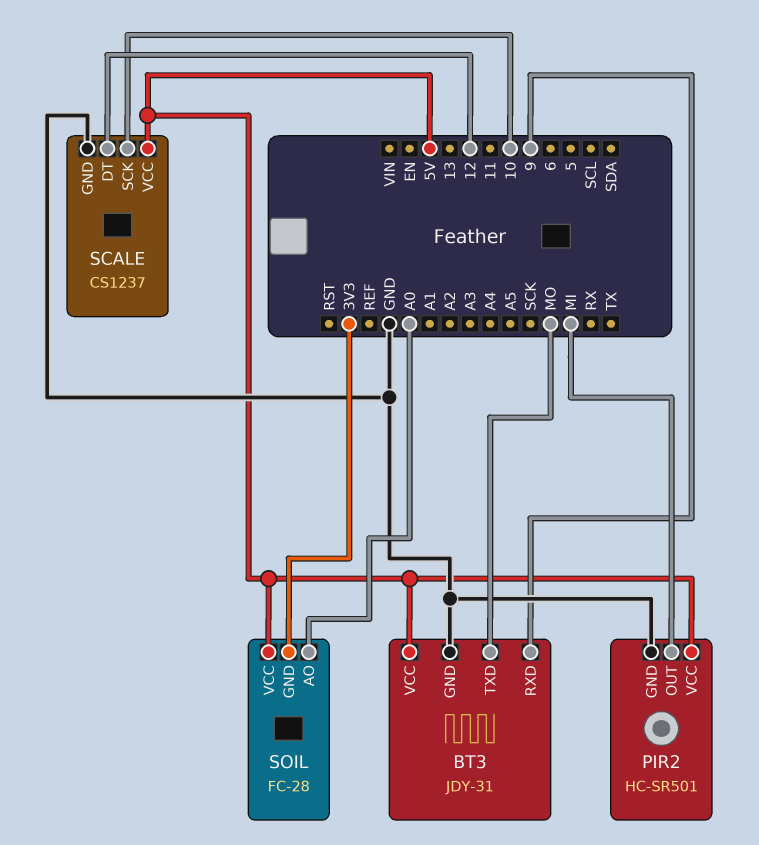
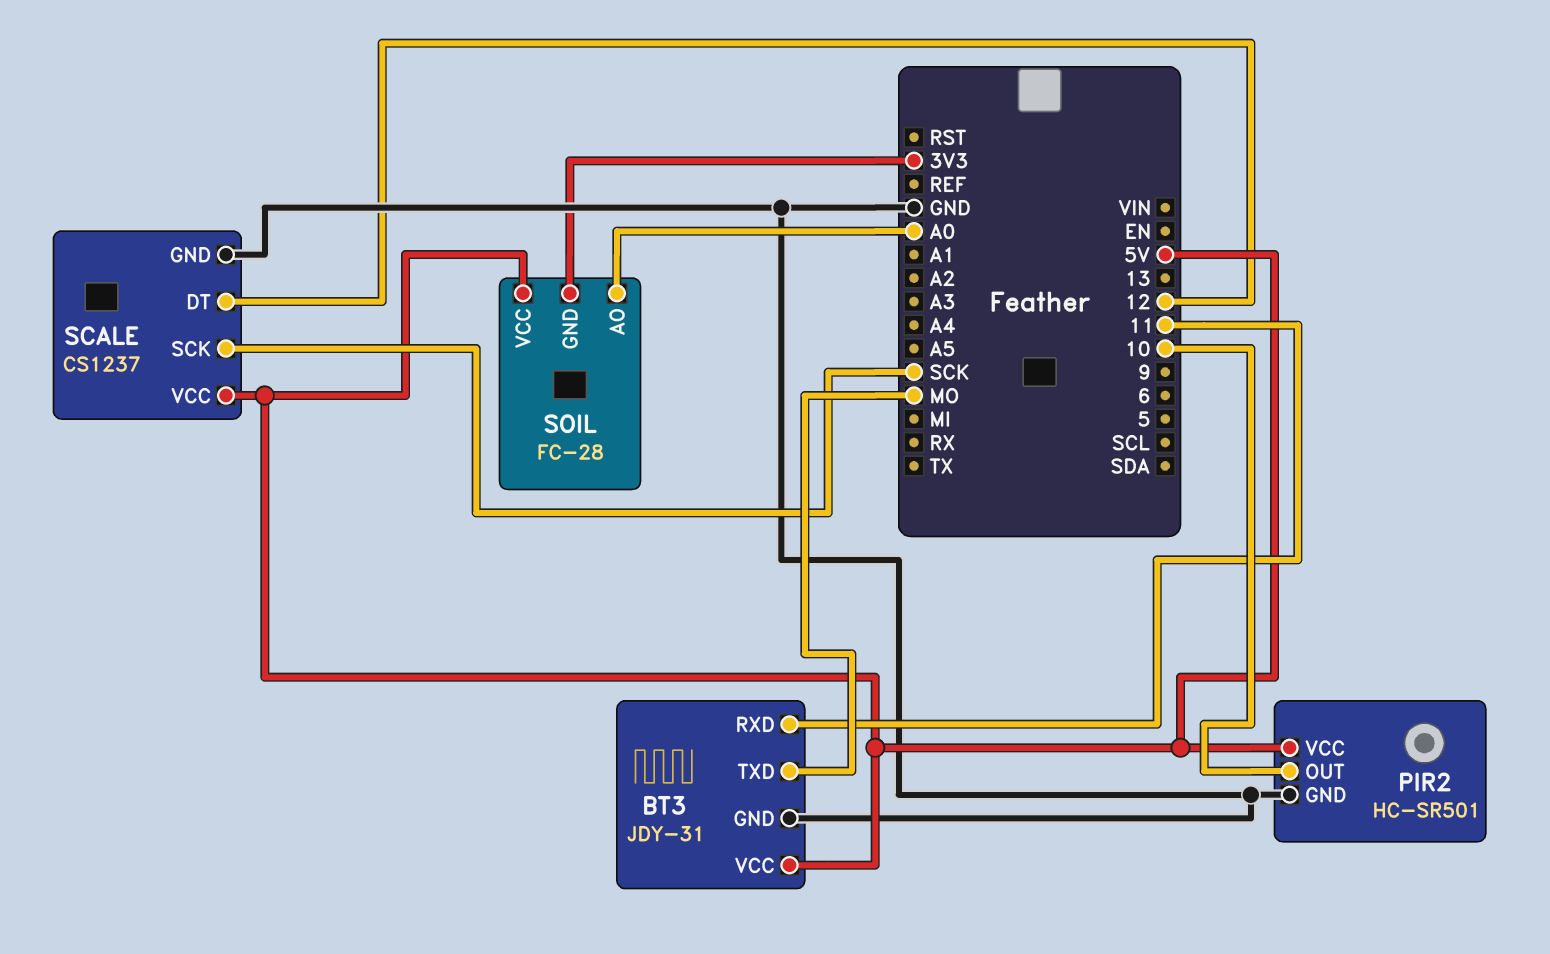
BT3 pin RXD: 9 -> 11
PIR2 pin OUT: MI -> 10
SCALE pin SCK: 10 -> SCK

